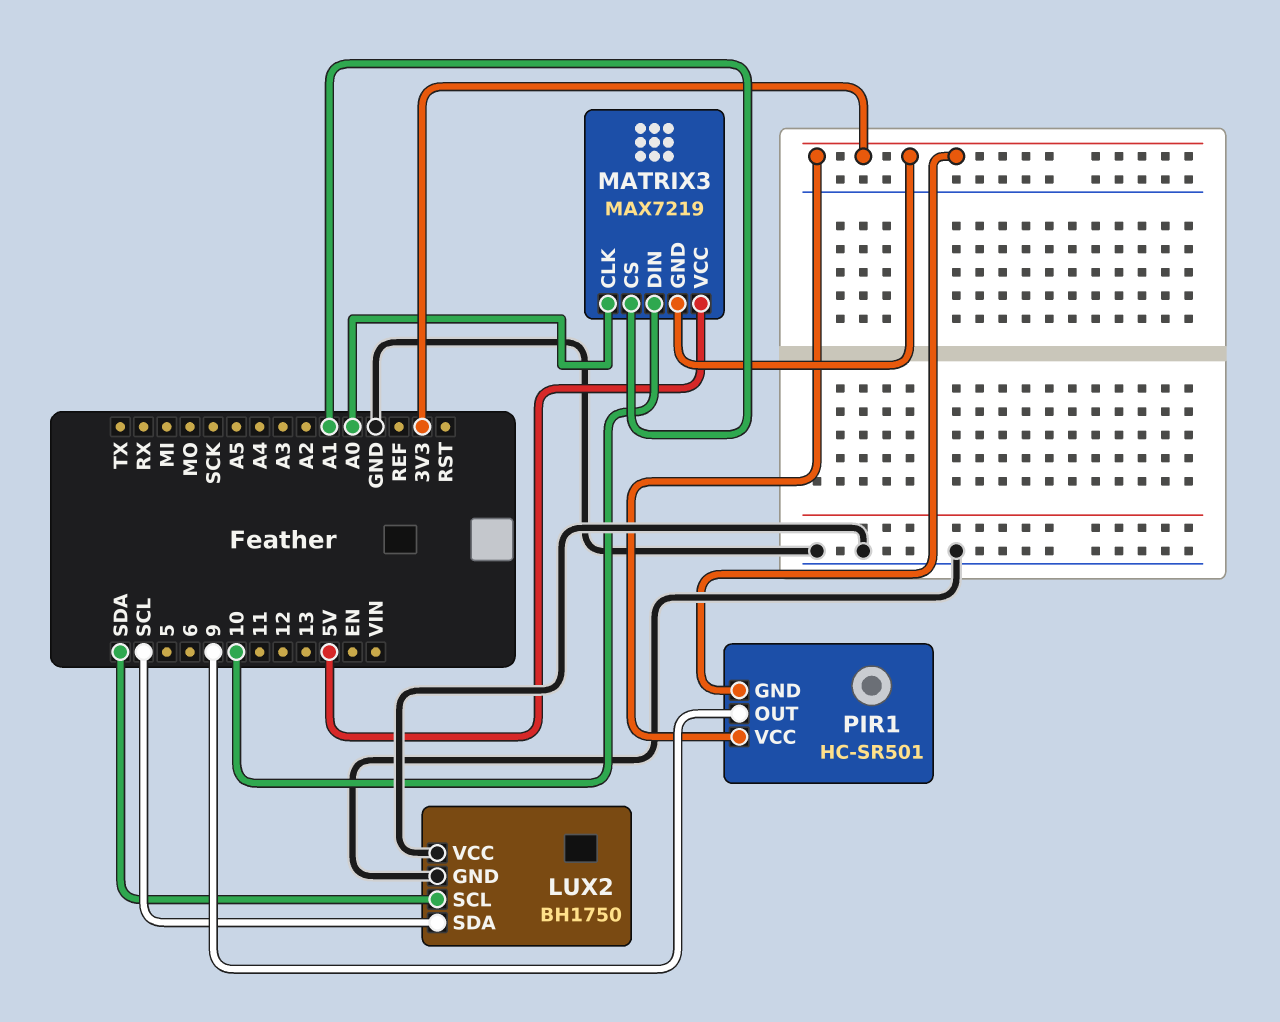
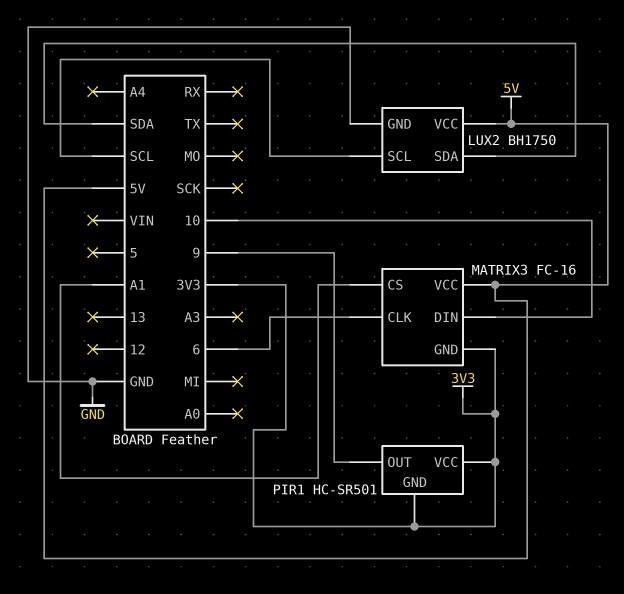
LUX2 pin SCL: SDA -> SCL
LUX2 pin SDA: SCL -> SDA
LUX2 pin VCC: GND -> 5V
MATRIX3: MAX7219 -> FC-16
MATRIX3 pin CLK: A0 -> 6

